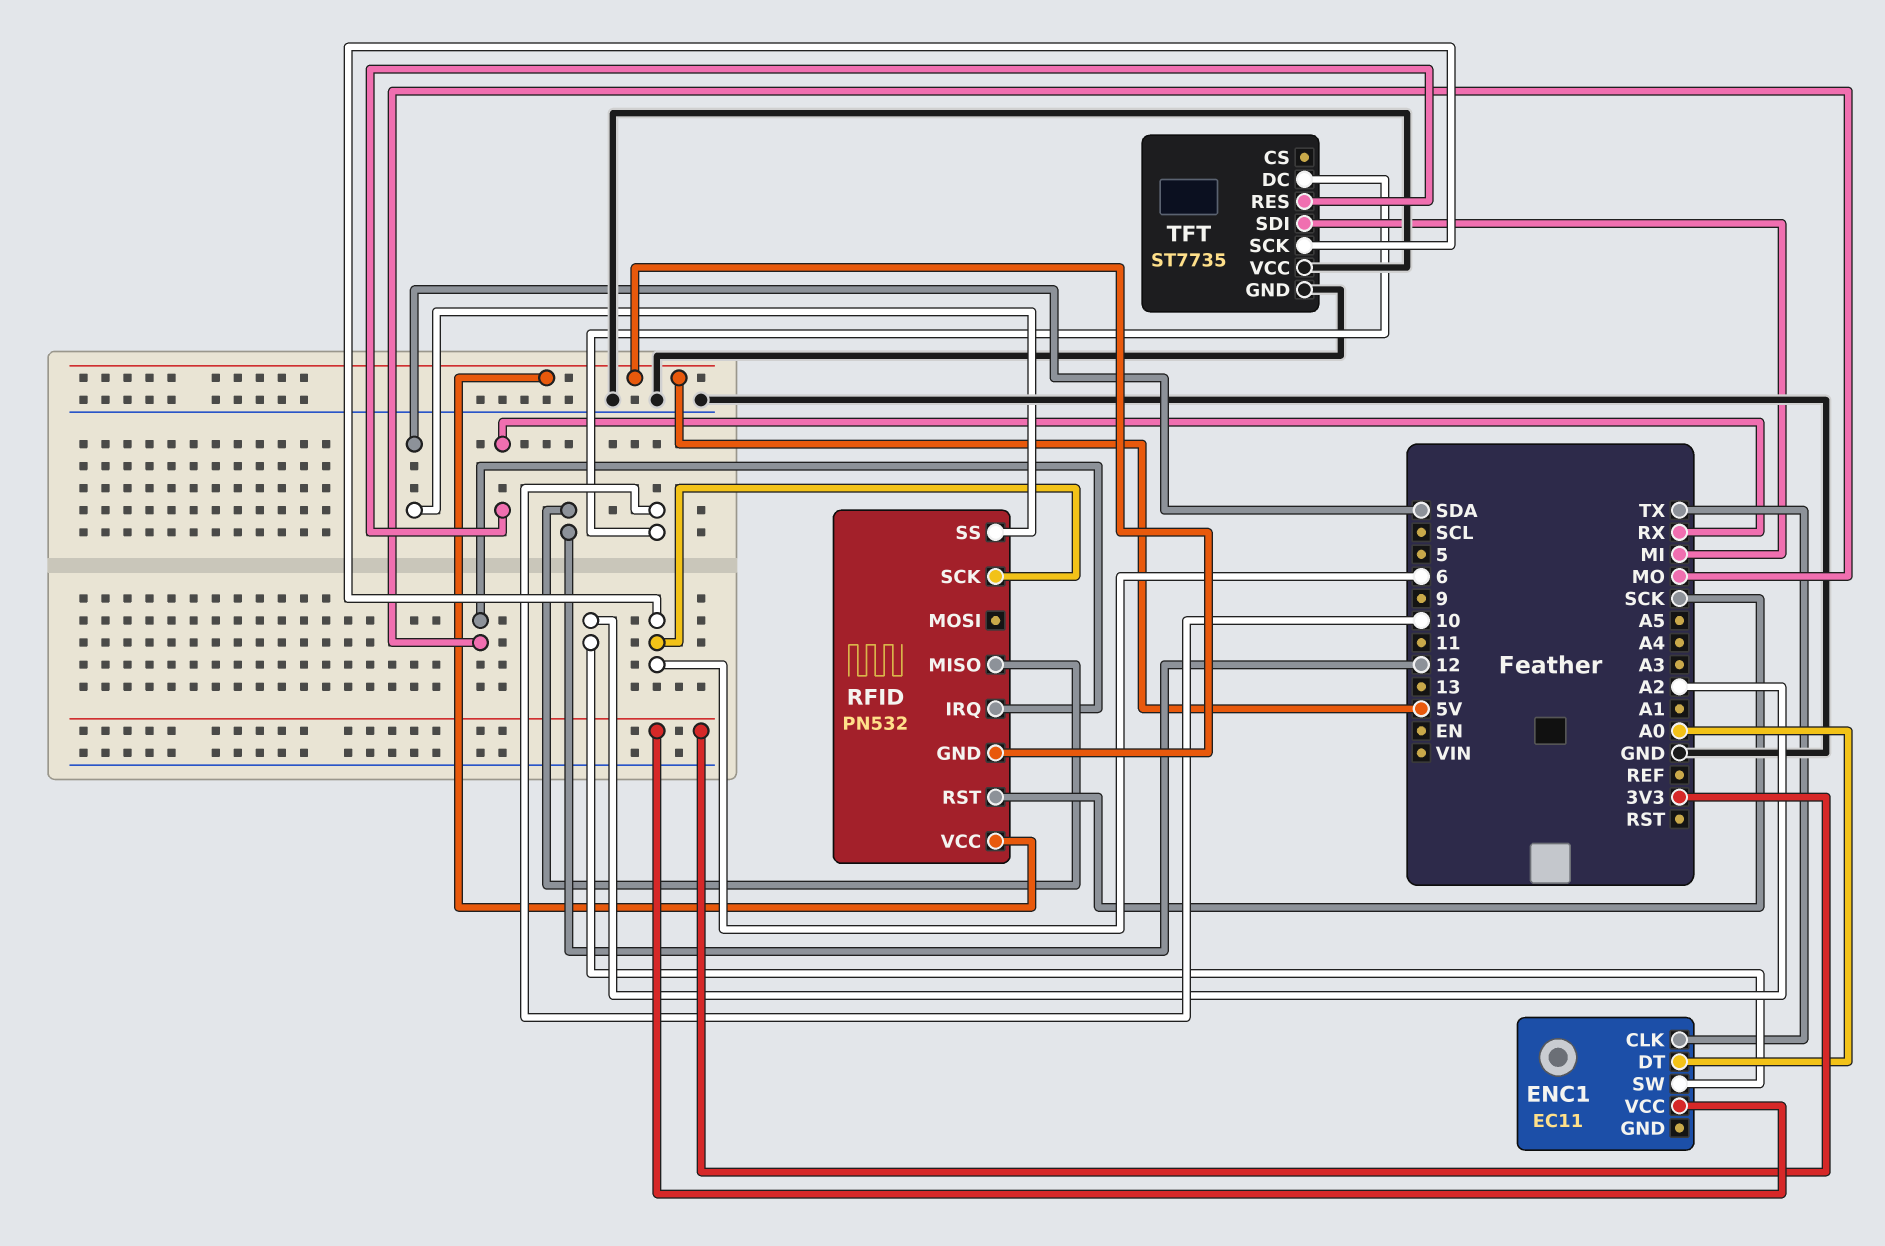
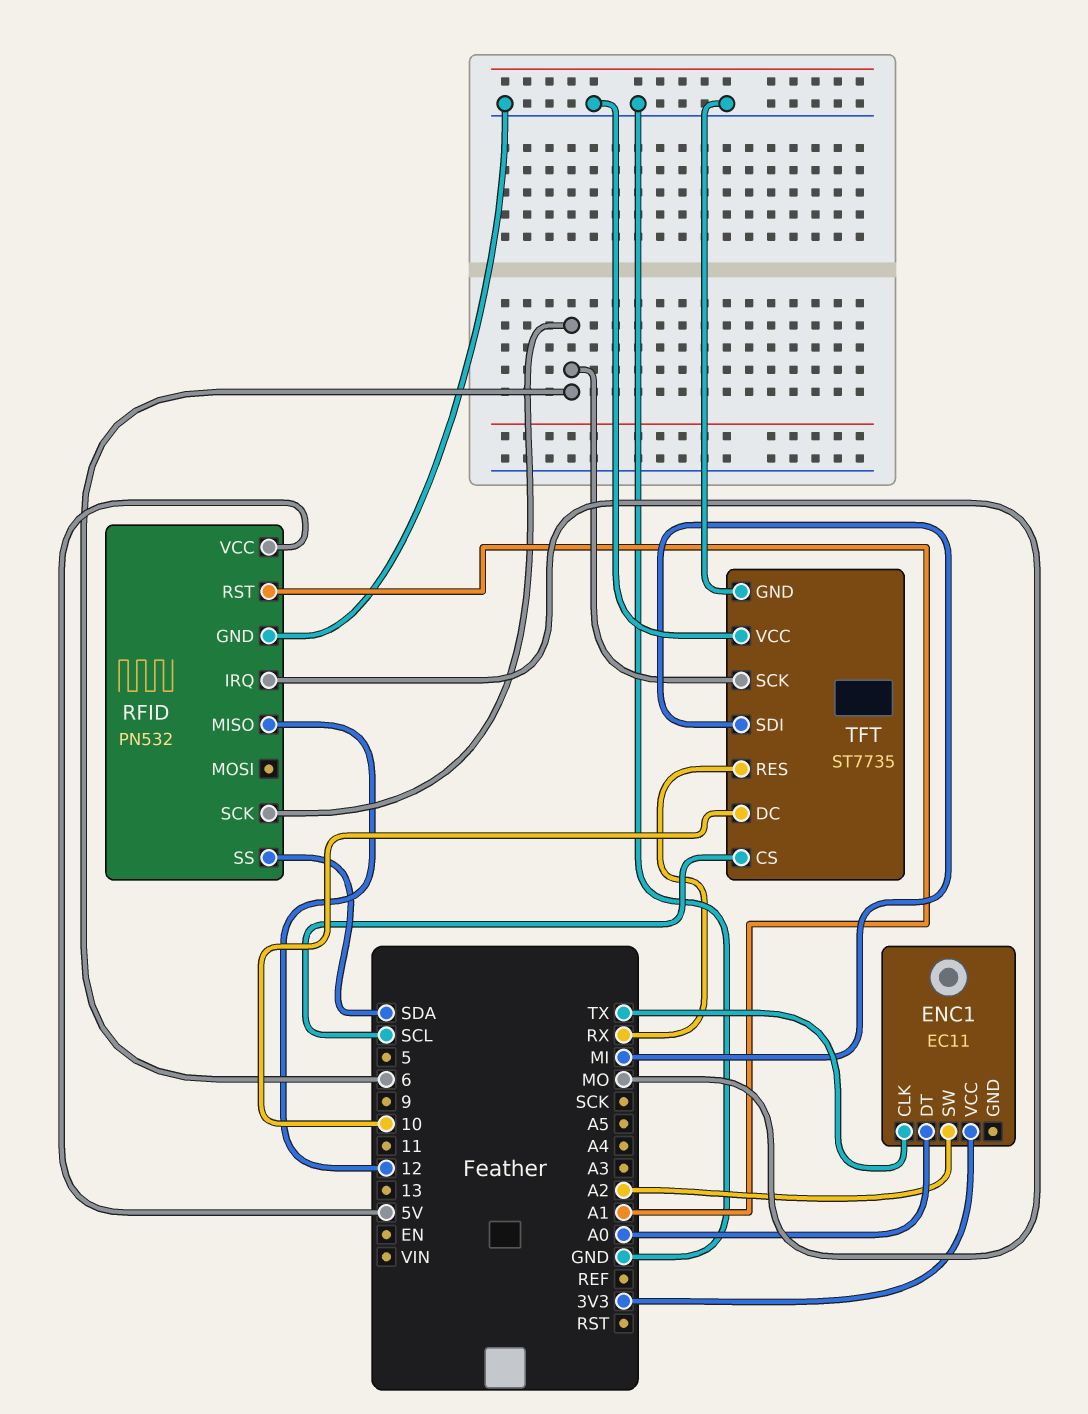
RFID pin GND: 5V -> GND
RFID pin RST: SCK -> A1
TFT pin CS: none -> SCL

